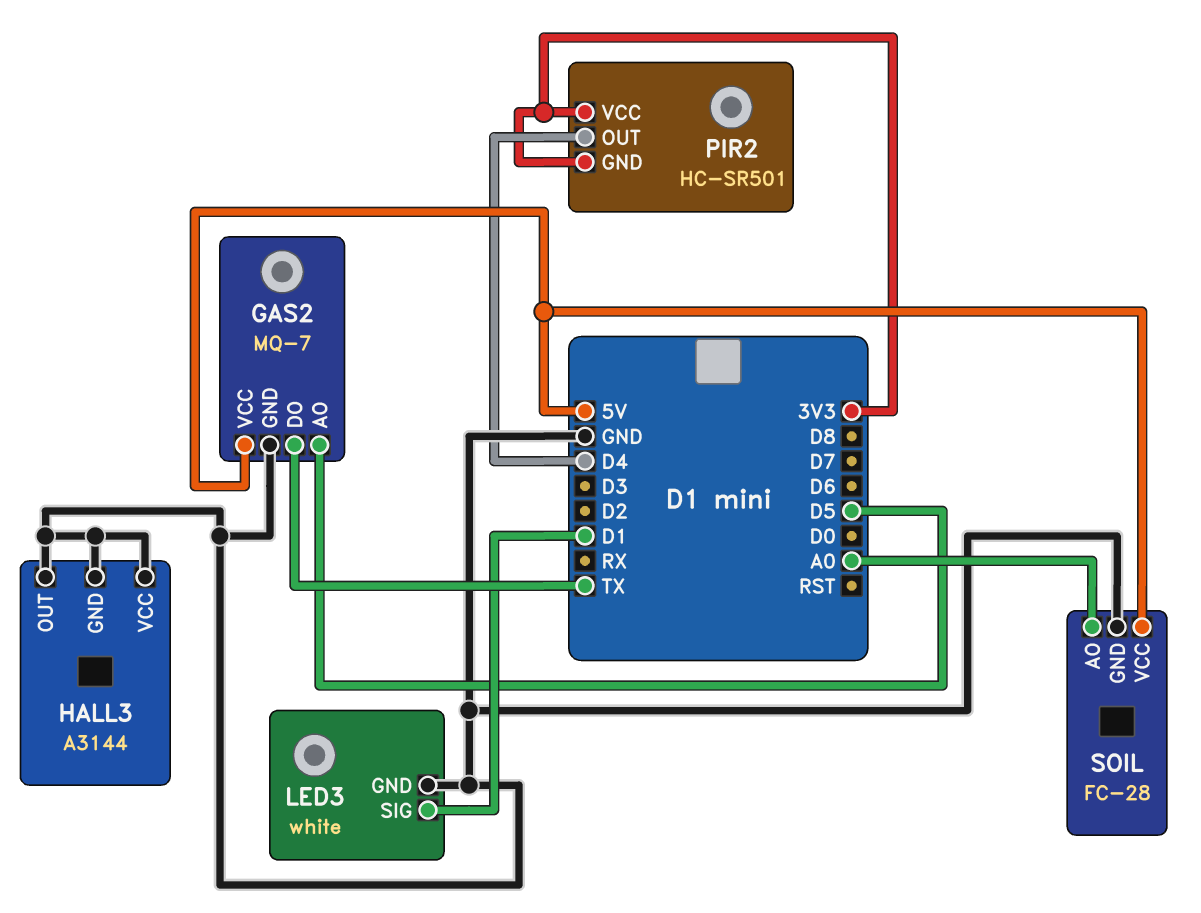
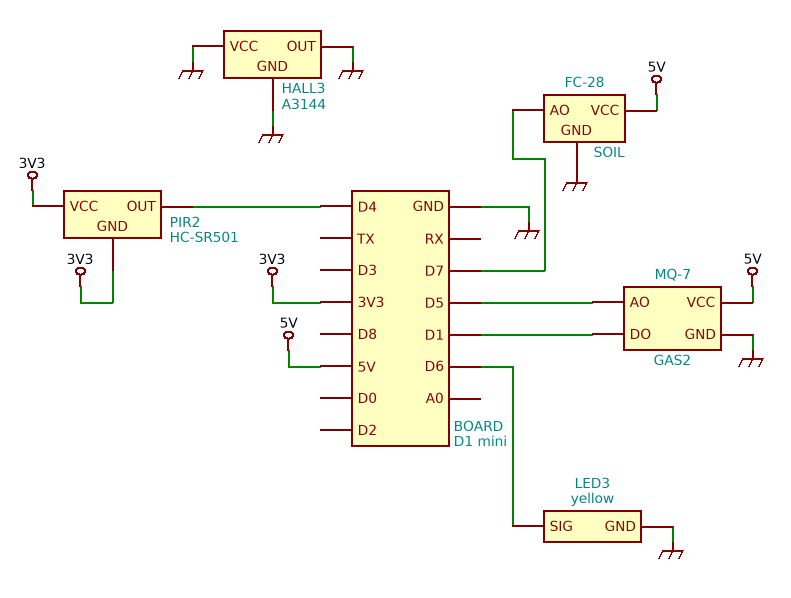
GAS2 pin DO: TX -> D1
LED3: white -> yellow
LED3 pin SIG: D1 -> D6
SOIL pin AO: A0 -> D7

